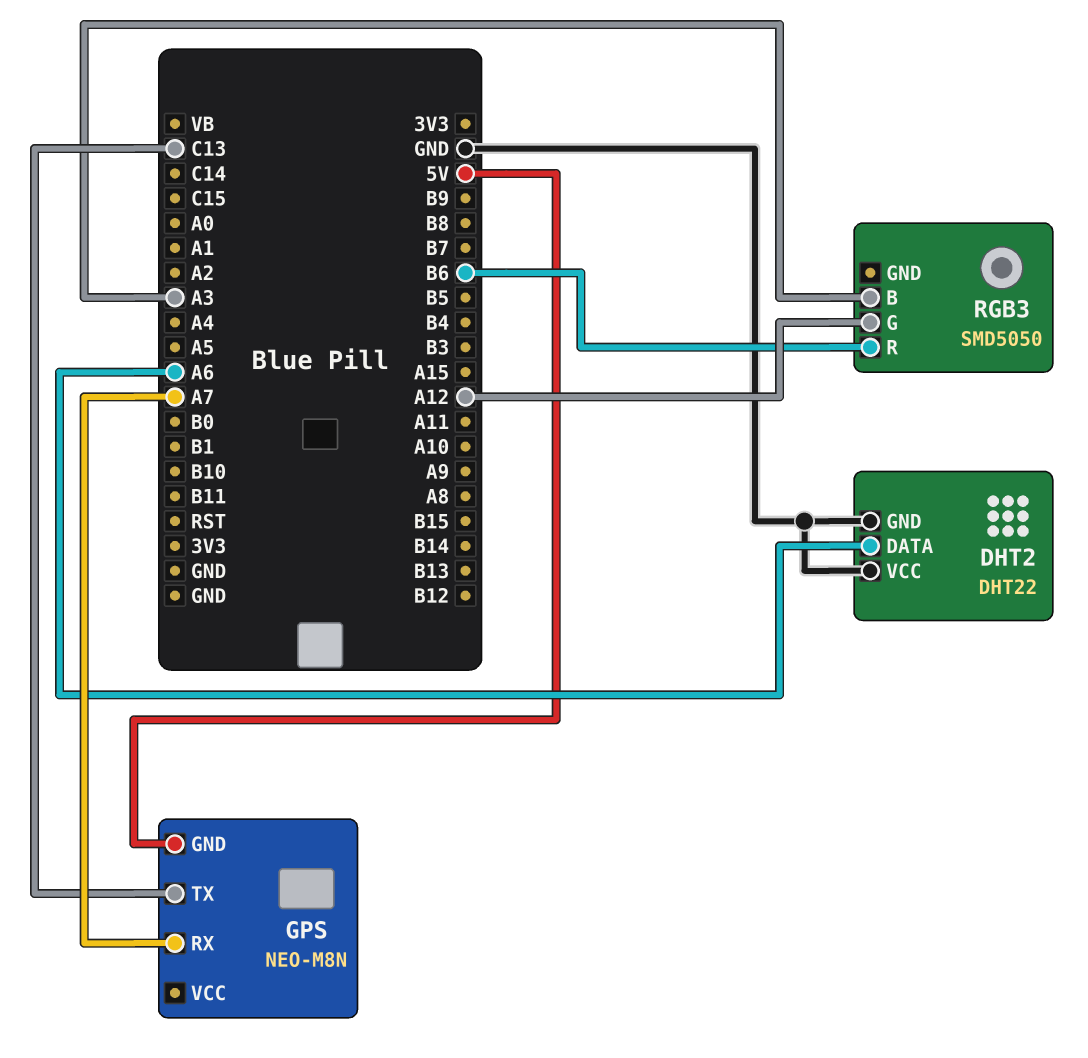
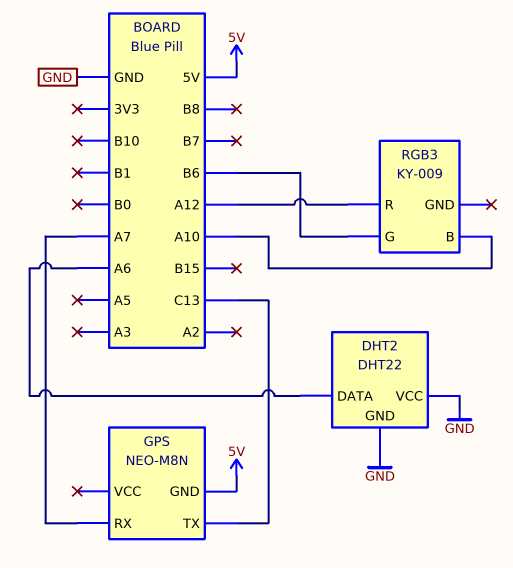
RGB3: SMD5050 -> KY-009
RGB3 pin B: A3 -> A10
RGB3 pin G: A12 -> B6
RGB3 pin R: B6 -> A12

